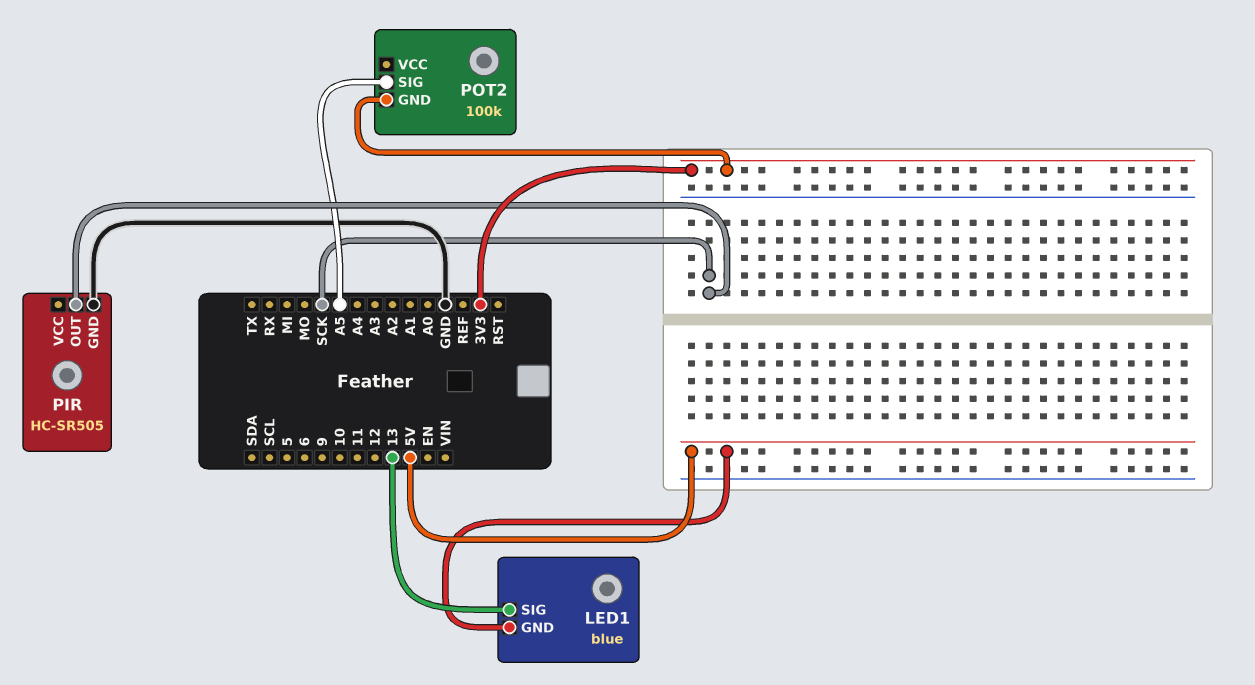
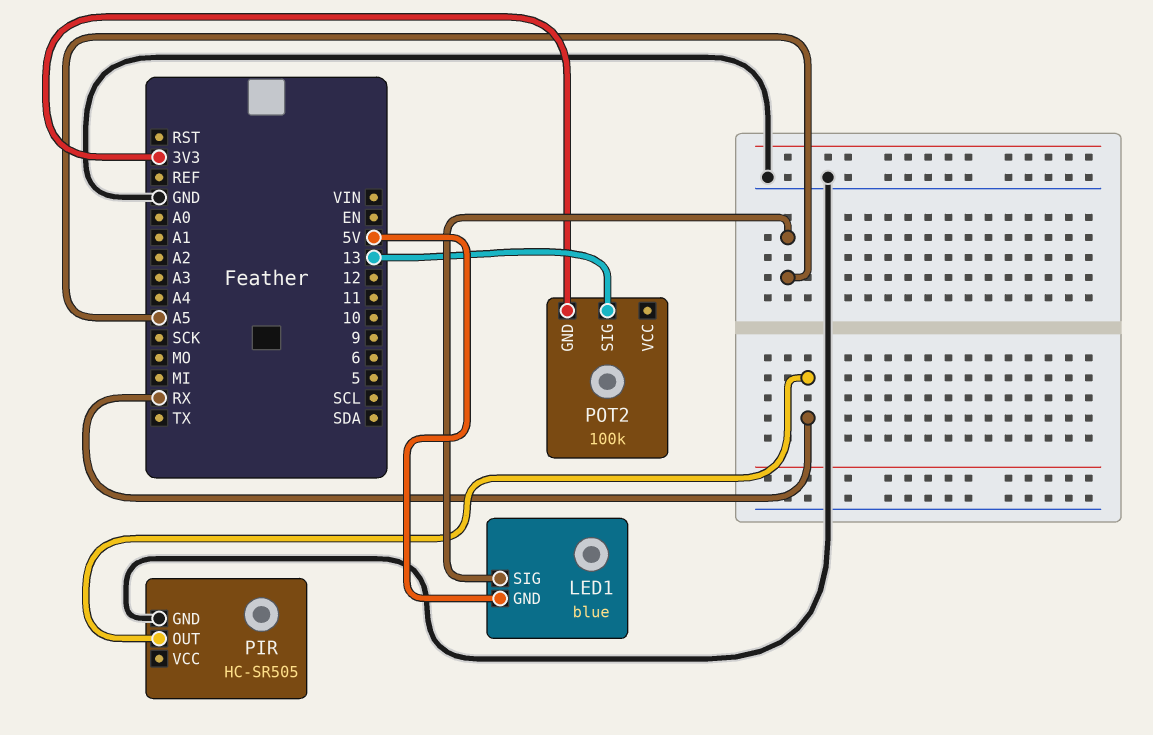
LED1 pin SIG: 13 -> A5
PIR pin OUT: SCK -> RX
POT2 pin SIG: A5 -> 13

